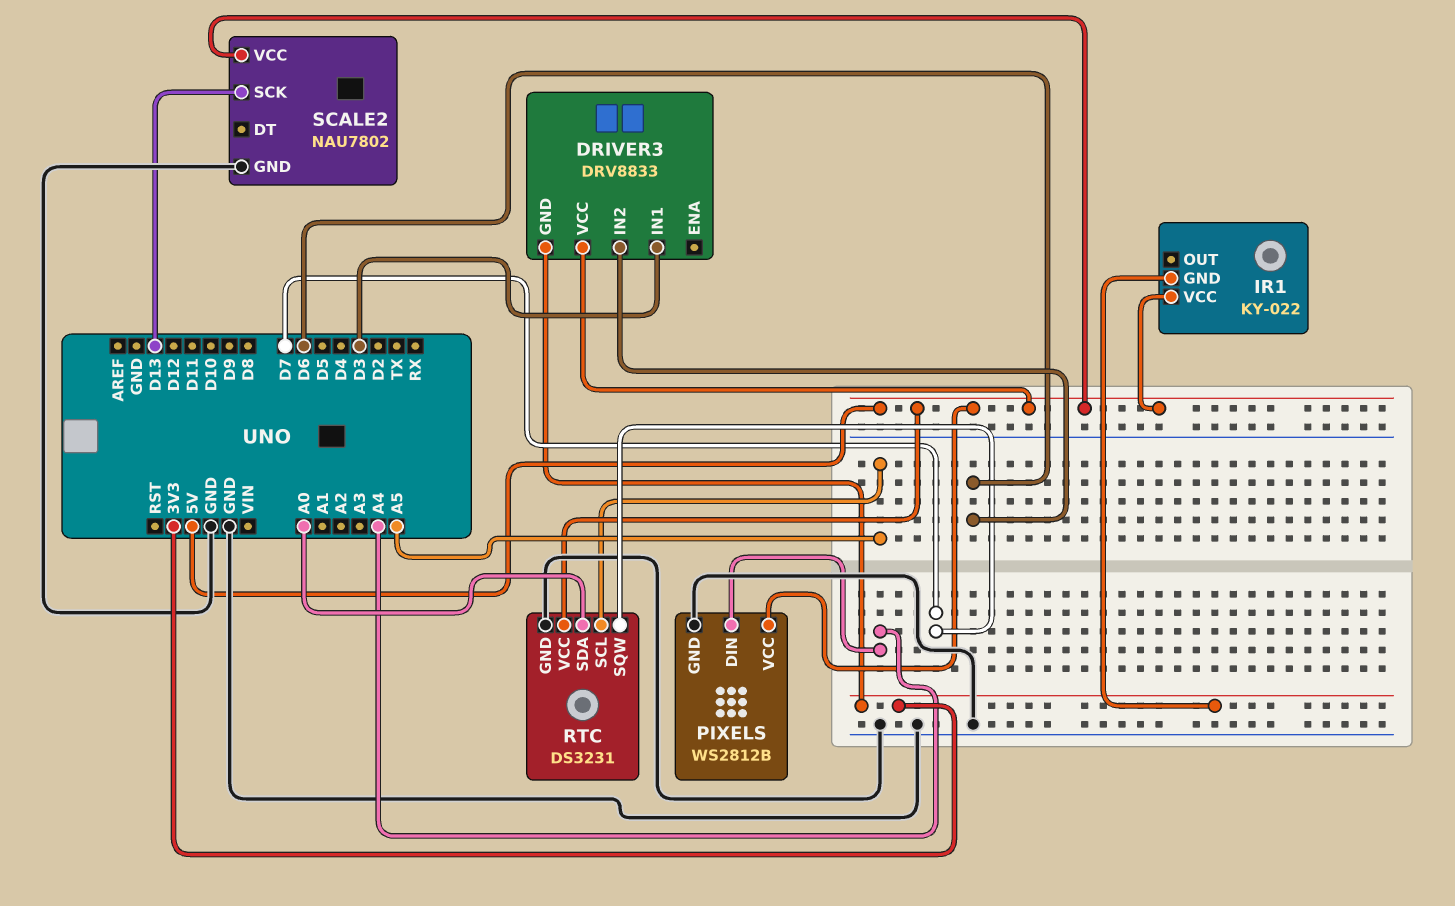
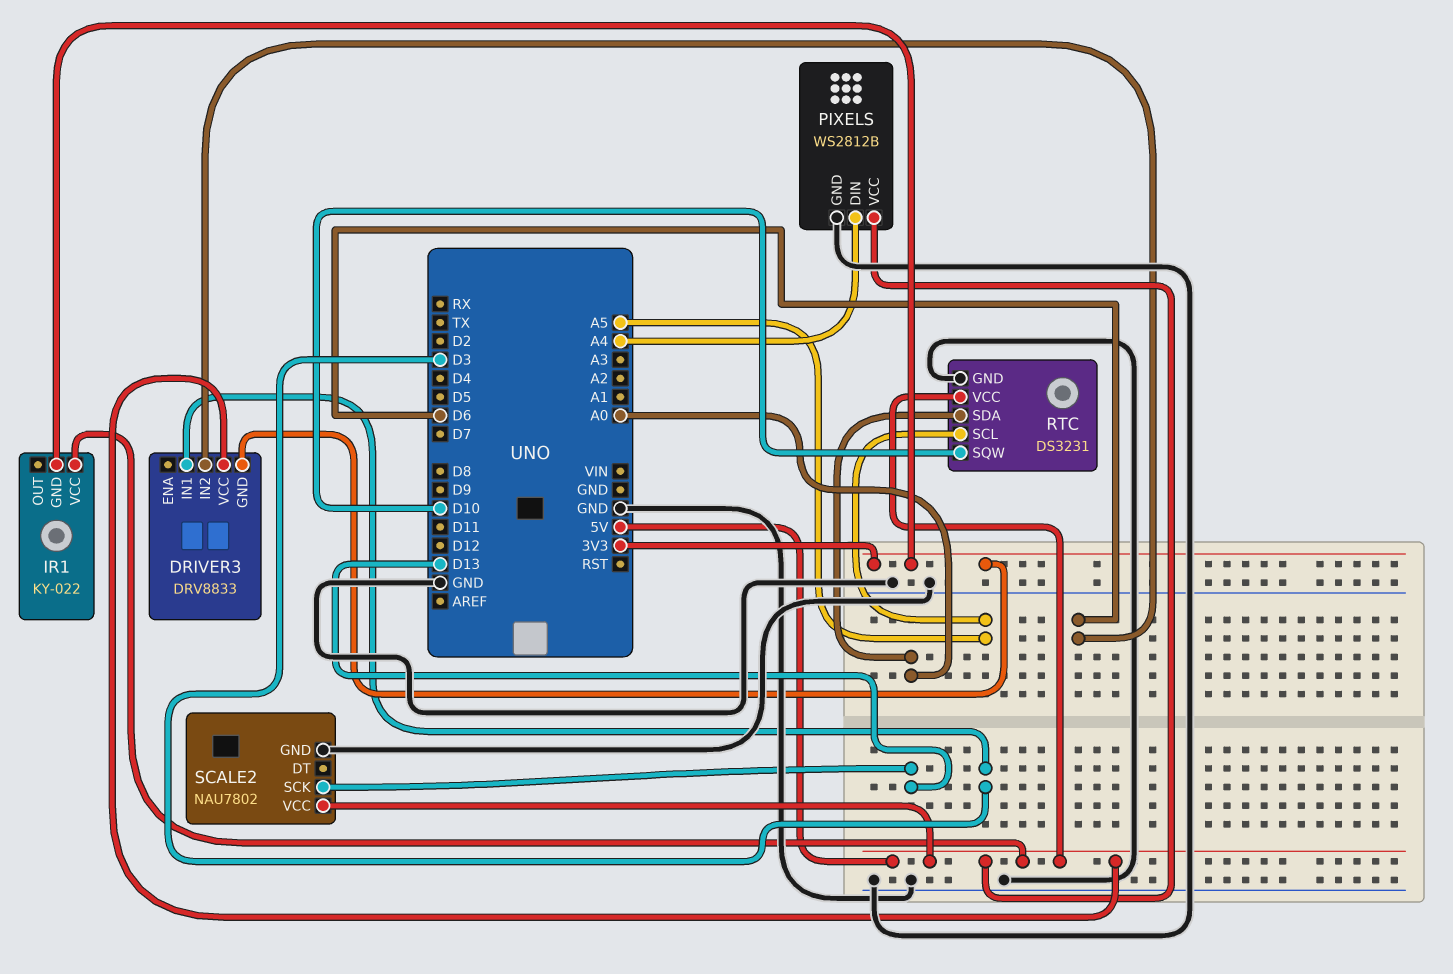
RTC pin SQW: D7 -> D10

